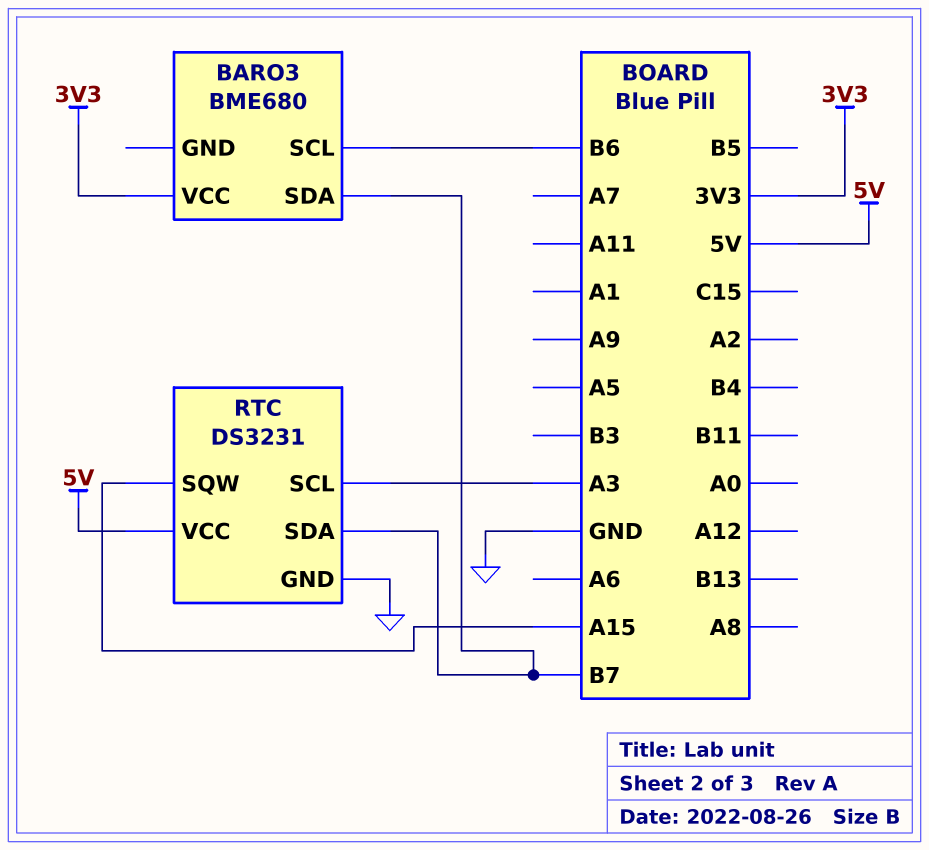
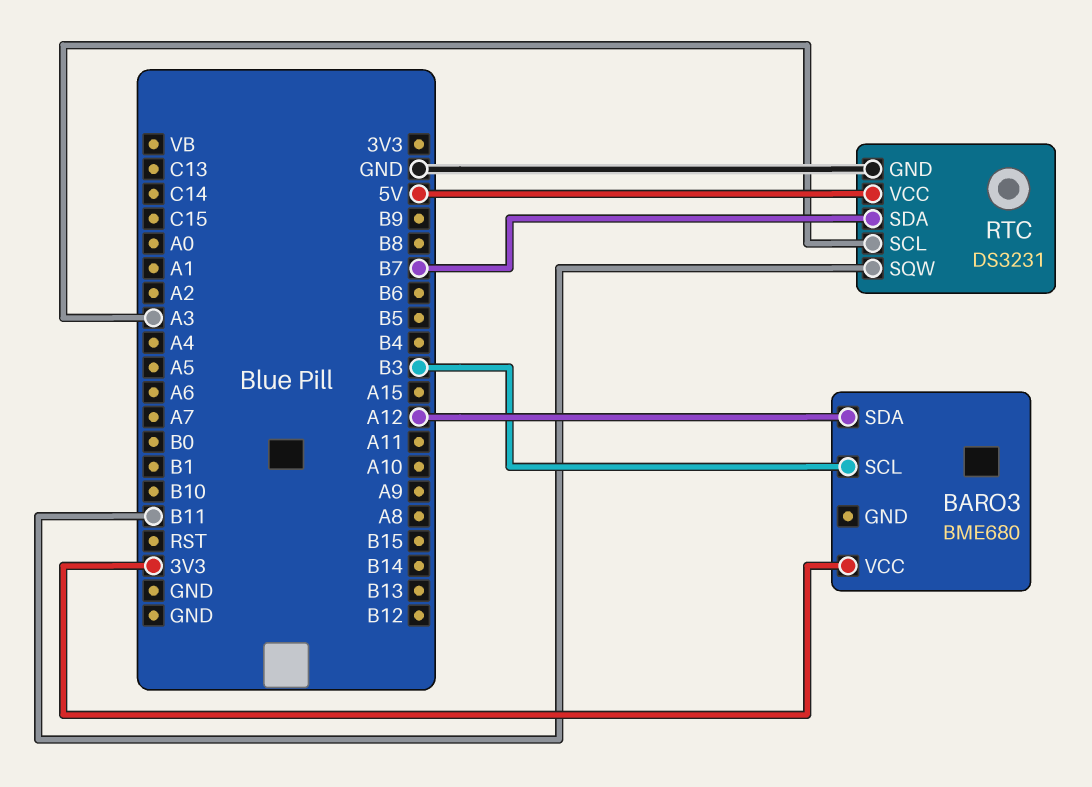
BARO3 pin SCL: B6 -> B3
BARO3 pin SDA: B7 -> A12
RTC pin SQW: A15 -> B11

